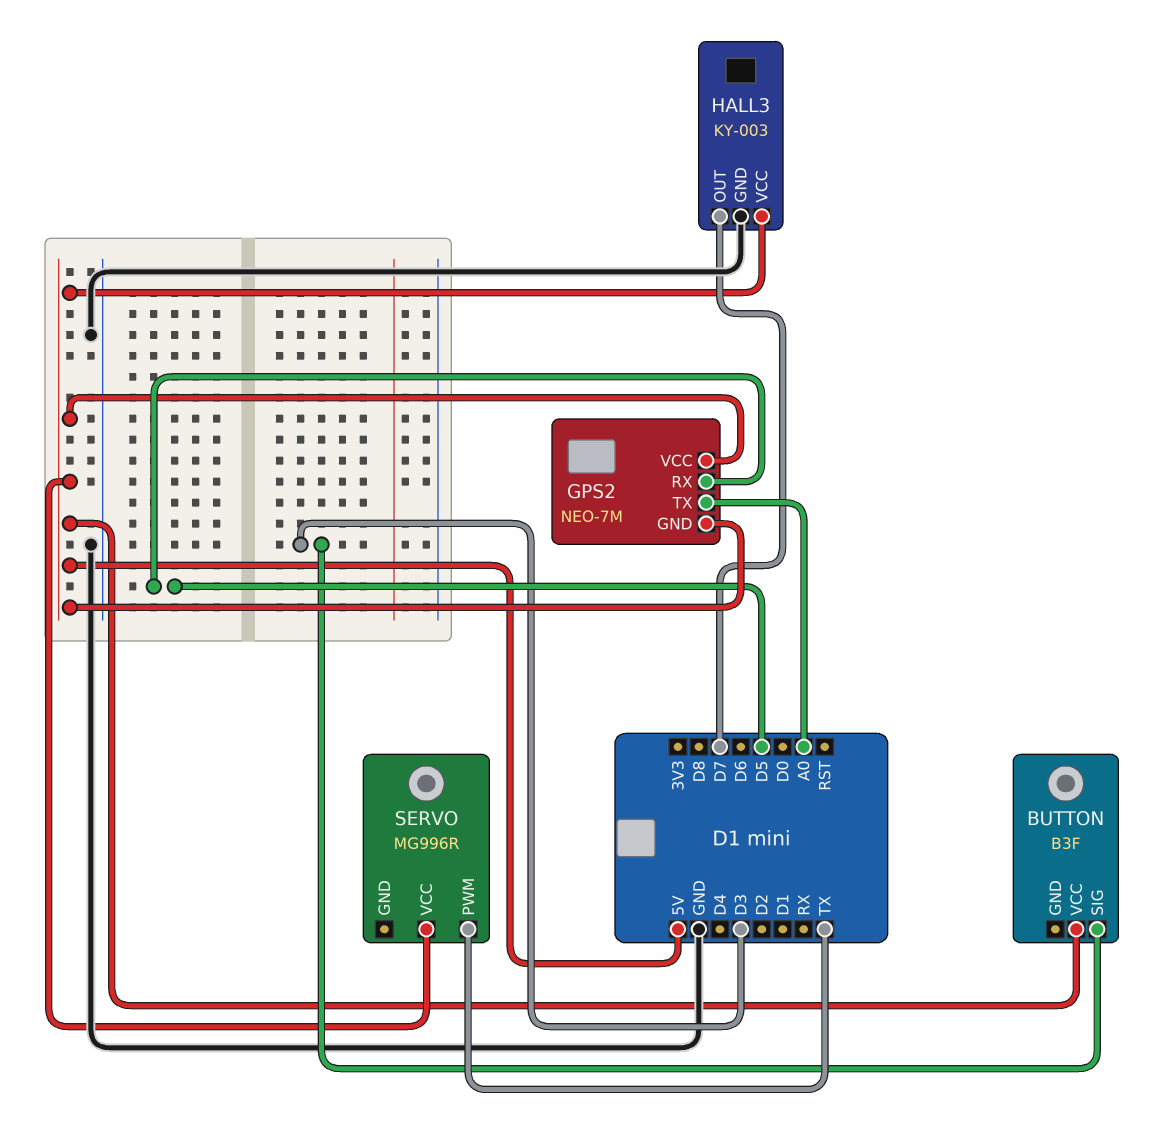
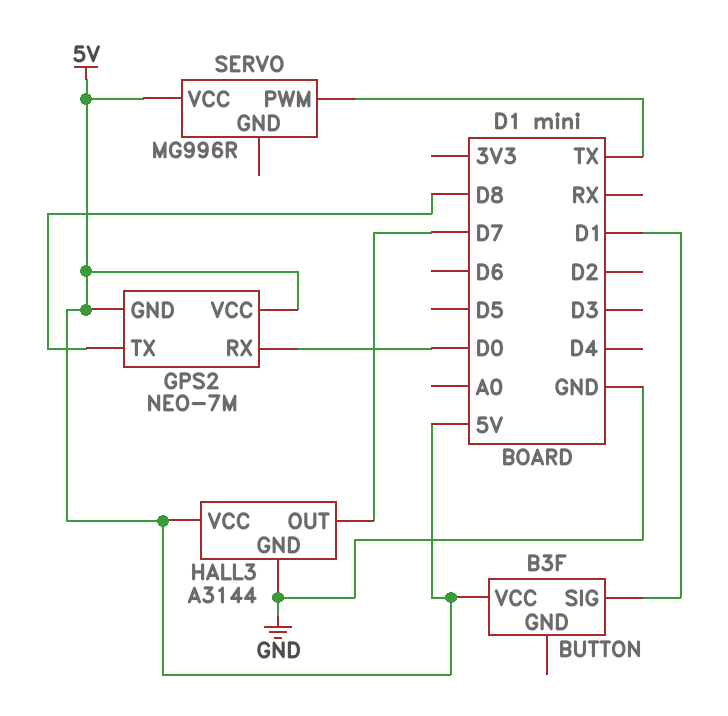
BUTTON pin SIG: D3 -> D1
GPS2 pin RX: D5 -> D0
GPS2 pin TX: A0 -> D8
HALL3: KY-003 -> A3144

